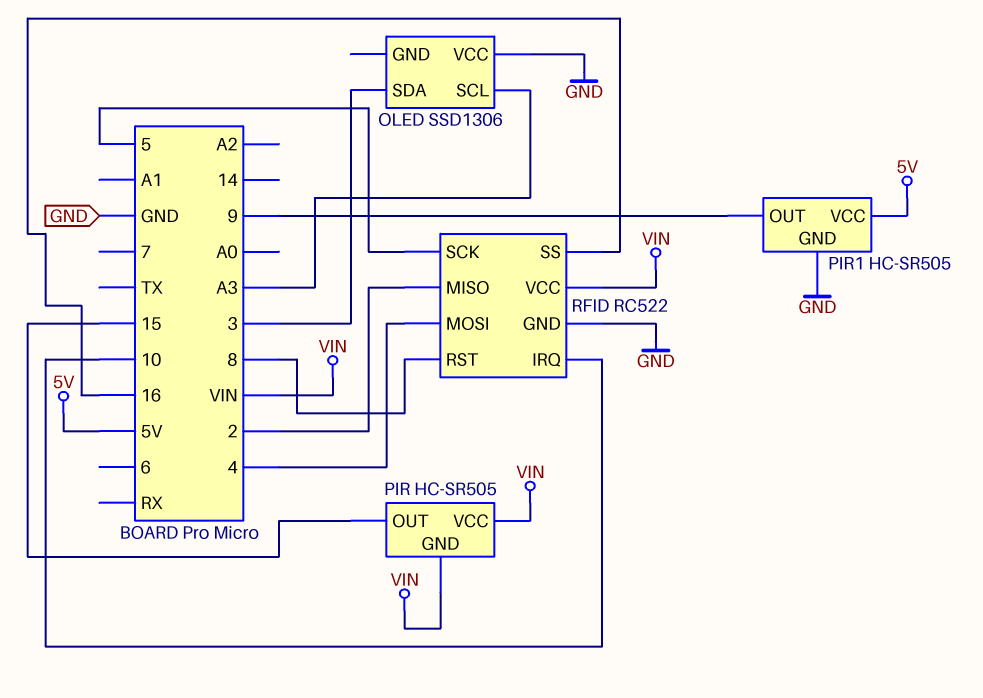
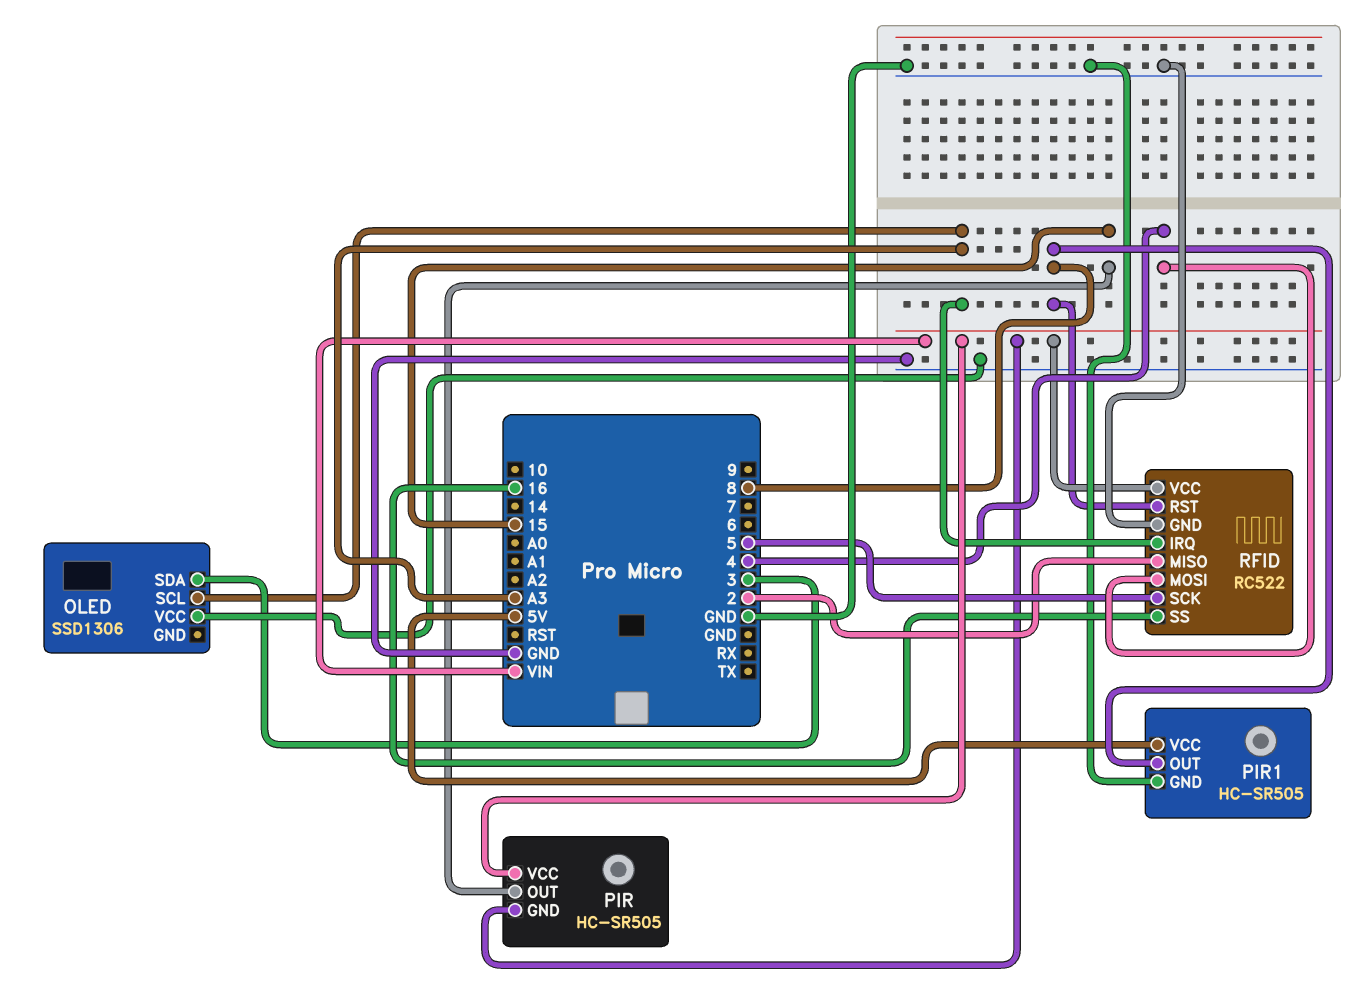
PIR1 pin OUT: 9 -> 8
RFID pin IRQ: 10 -> A3

